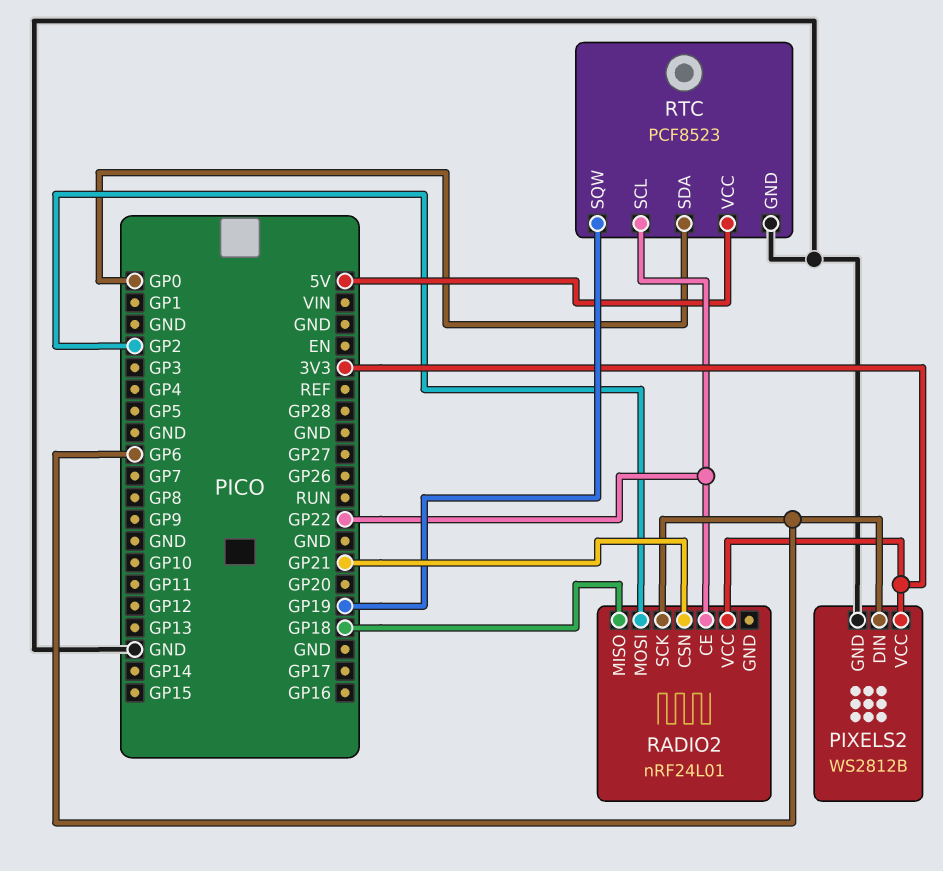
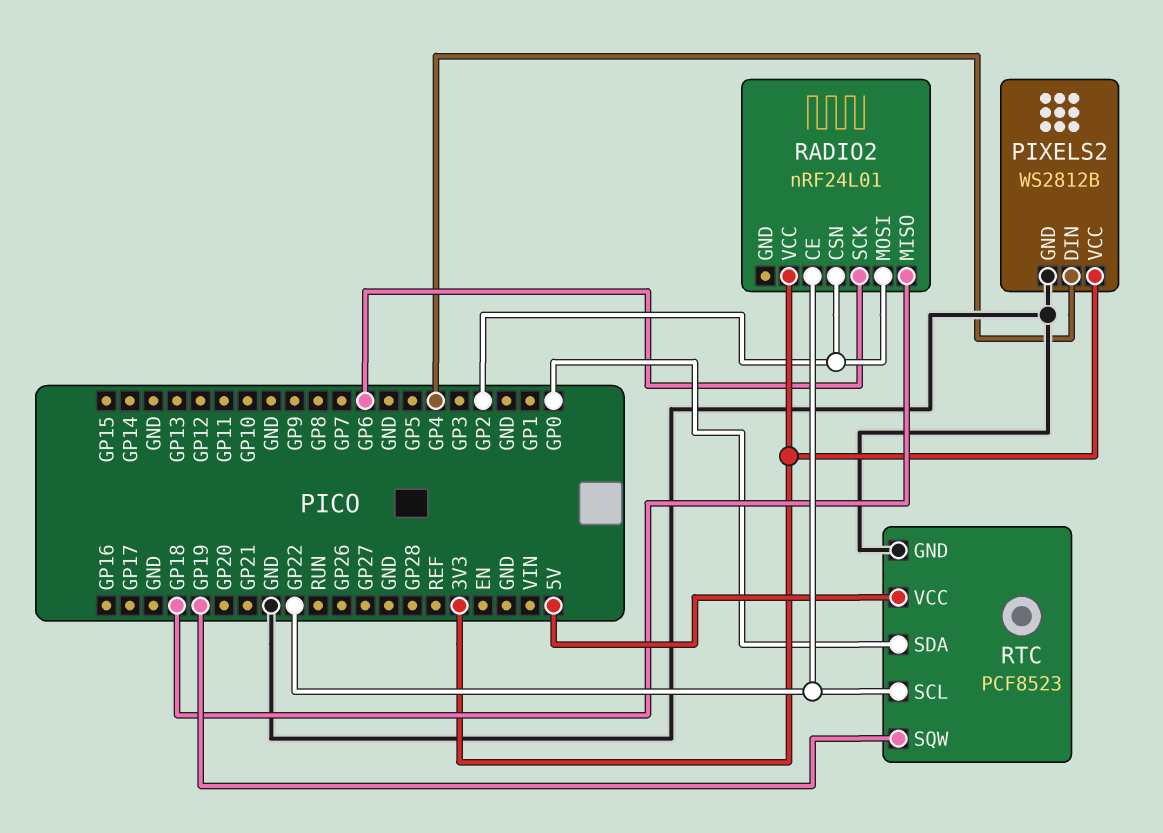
PIXELS2 pin DIN: GP6 -> GP4
RADIO2 pin CSN: GP21 -> GP2

